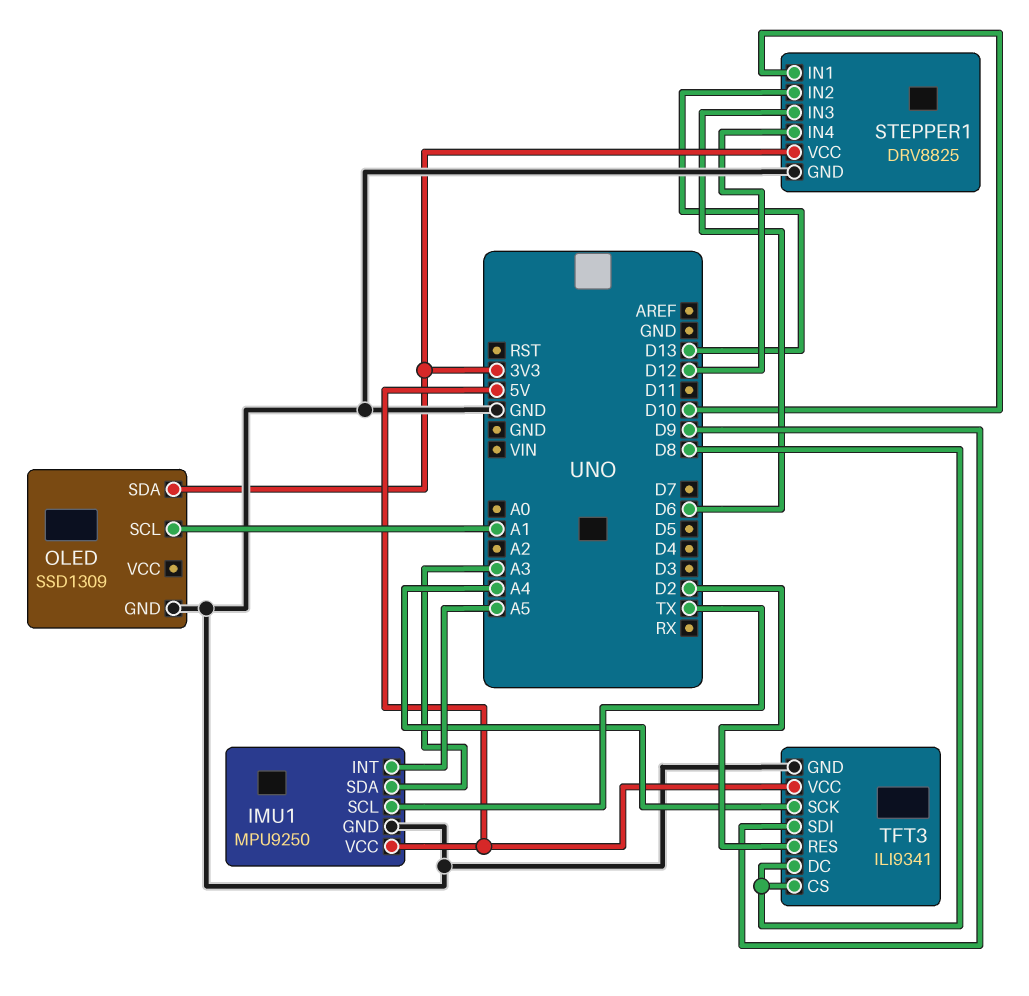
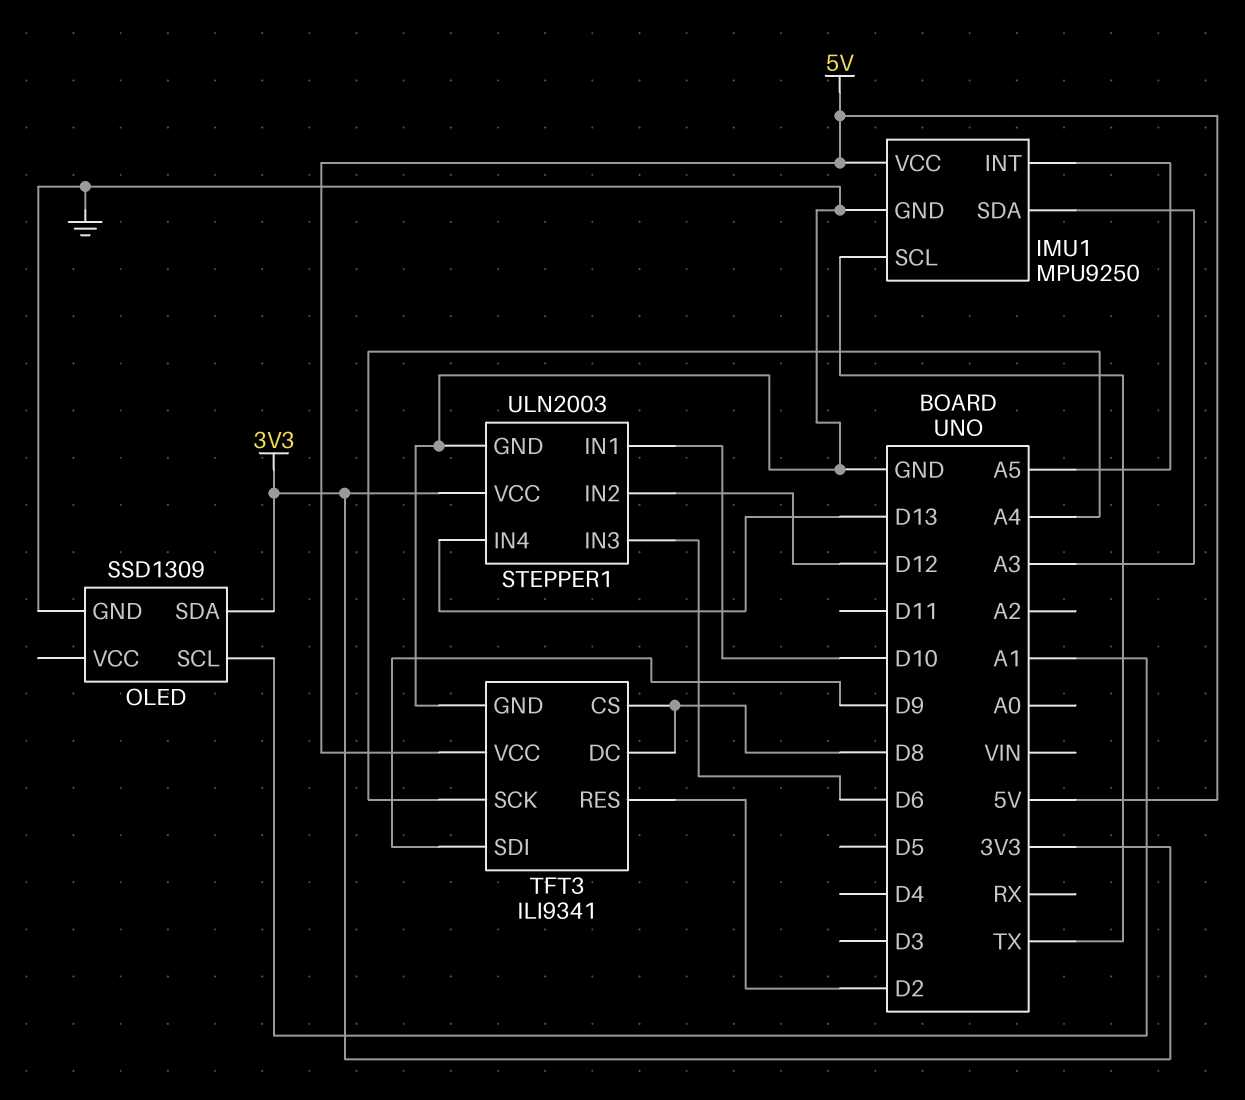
STEPPER1: DRV8825 -> ULN2003
STEPPER1 pin IN2: D13 -> D12
STEPPER1 pin IN4: D12 -> D13

